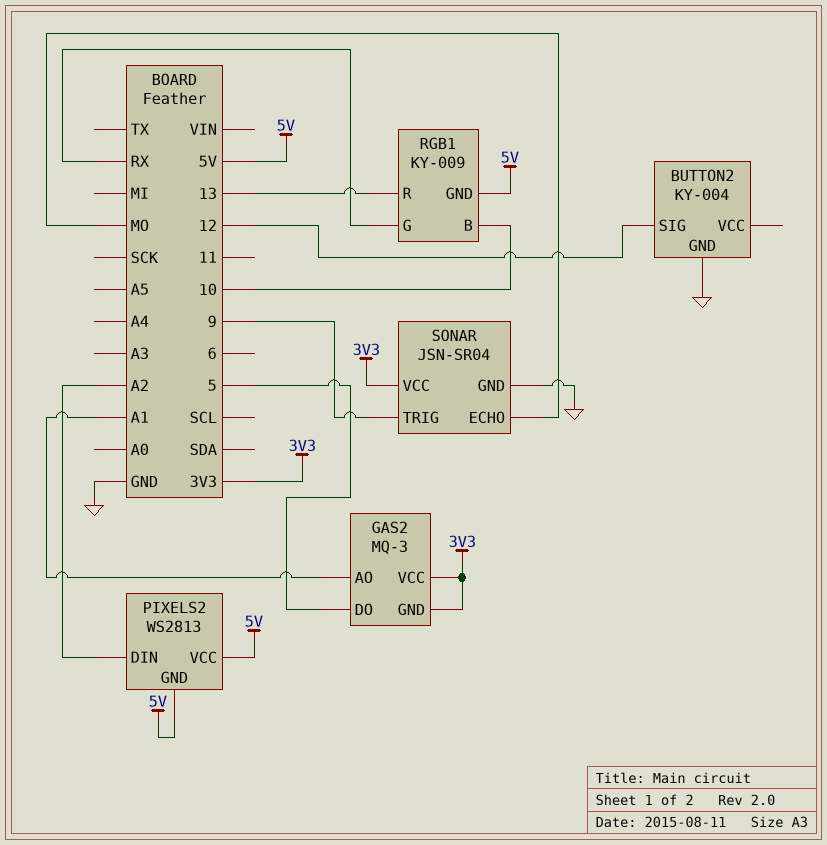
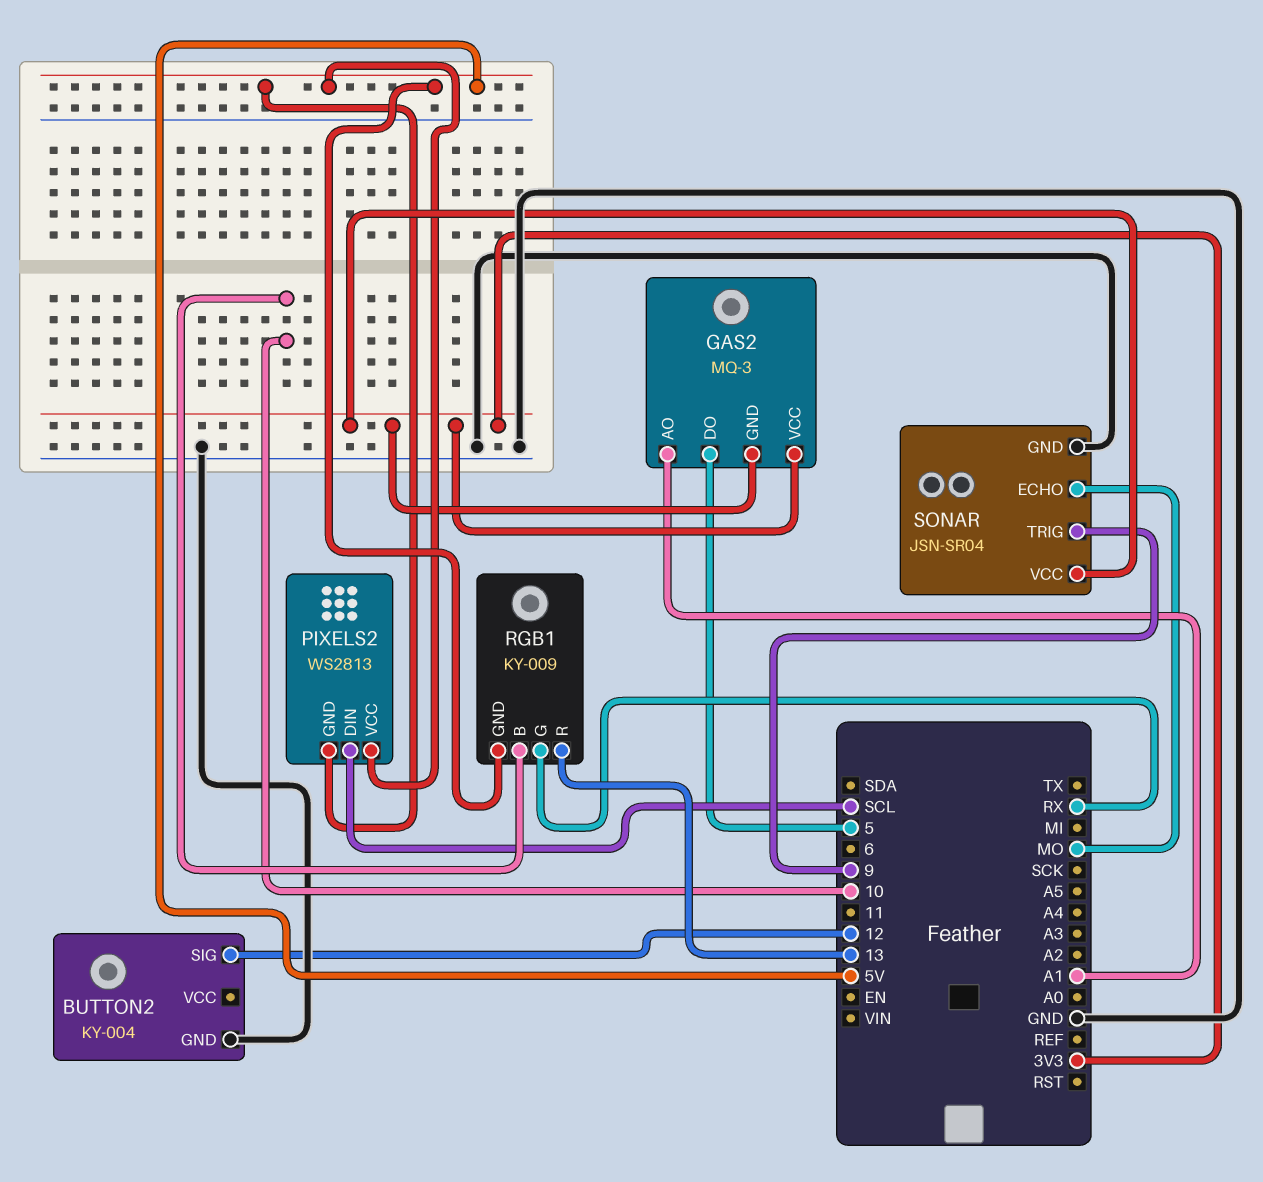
PIXELS2 pin DIN: A2 -> SCL

